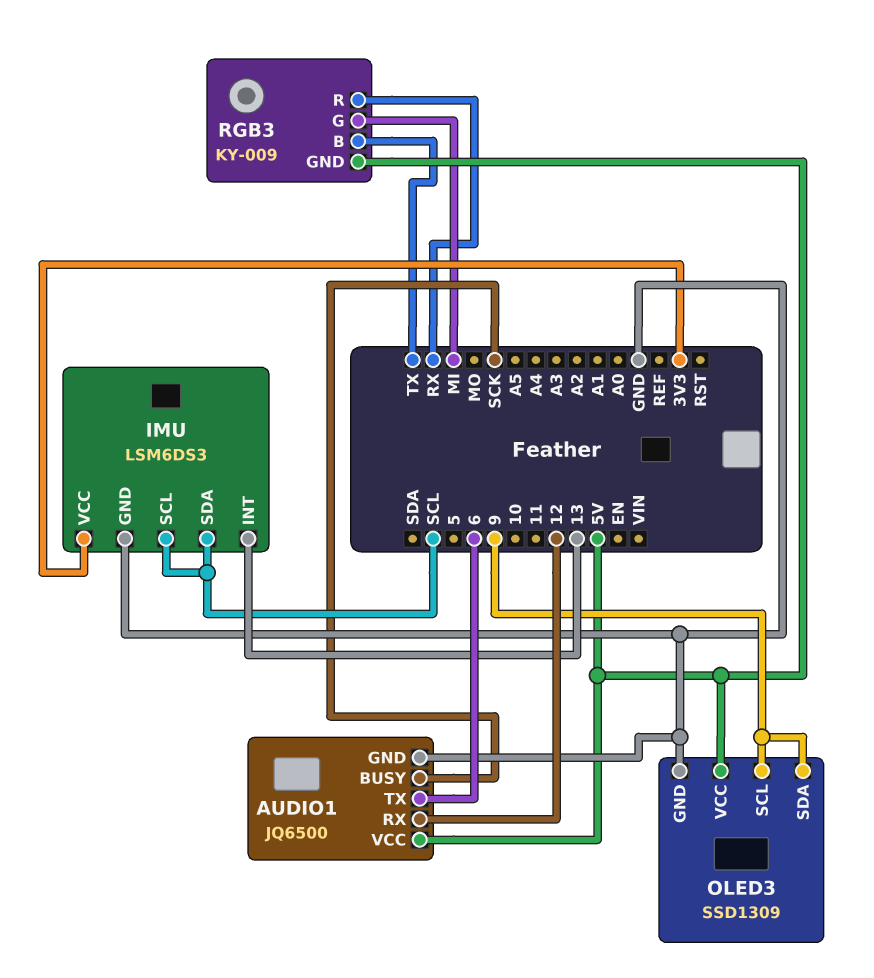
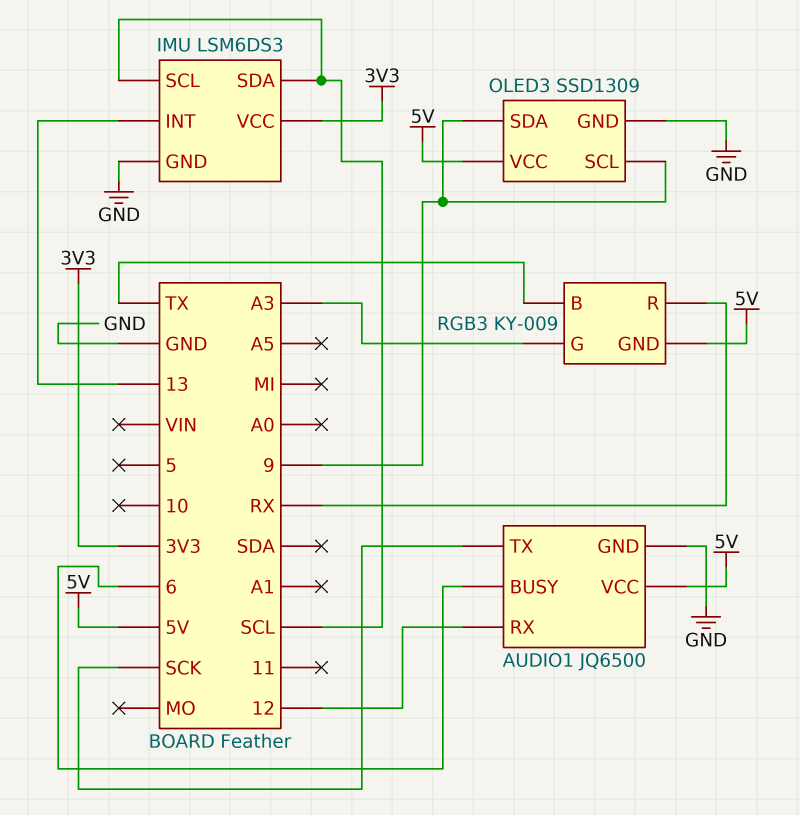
AUDIO1 pin BUSY: SCK -> 6
AUDIO1 pin TX: 6 -> SCK
RGB3 pin G: MI -> A3

